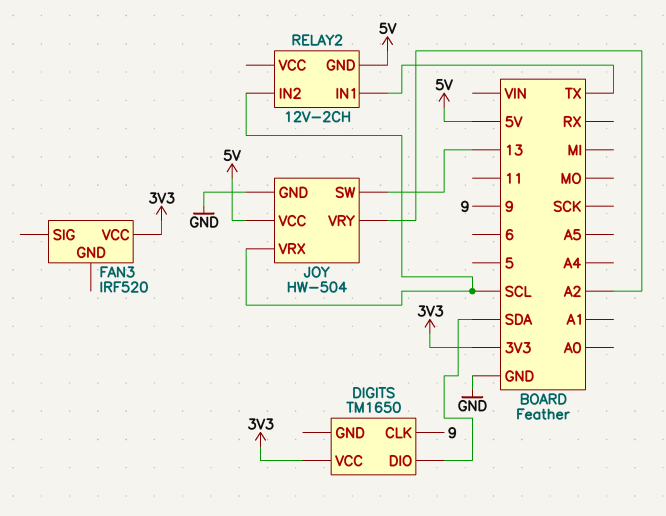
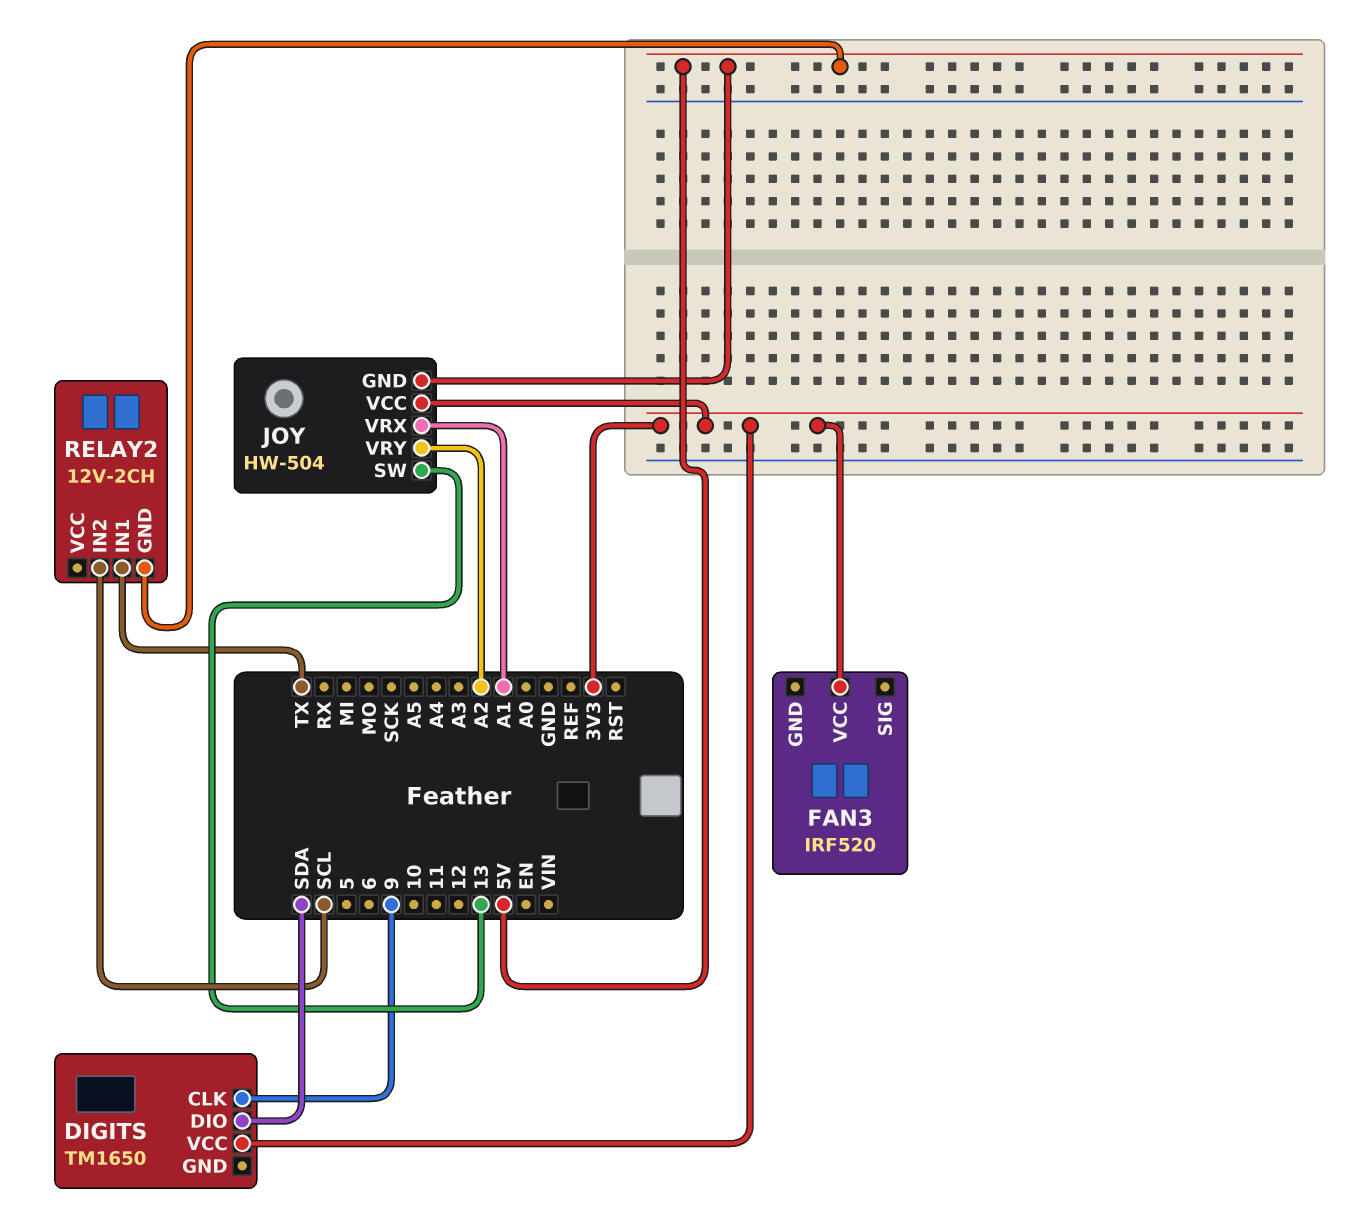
JOY pin GND: GND -> 5V
JOY pin VCC: 5V -> 3V3
JOY pin VRX: SCL -> A1

